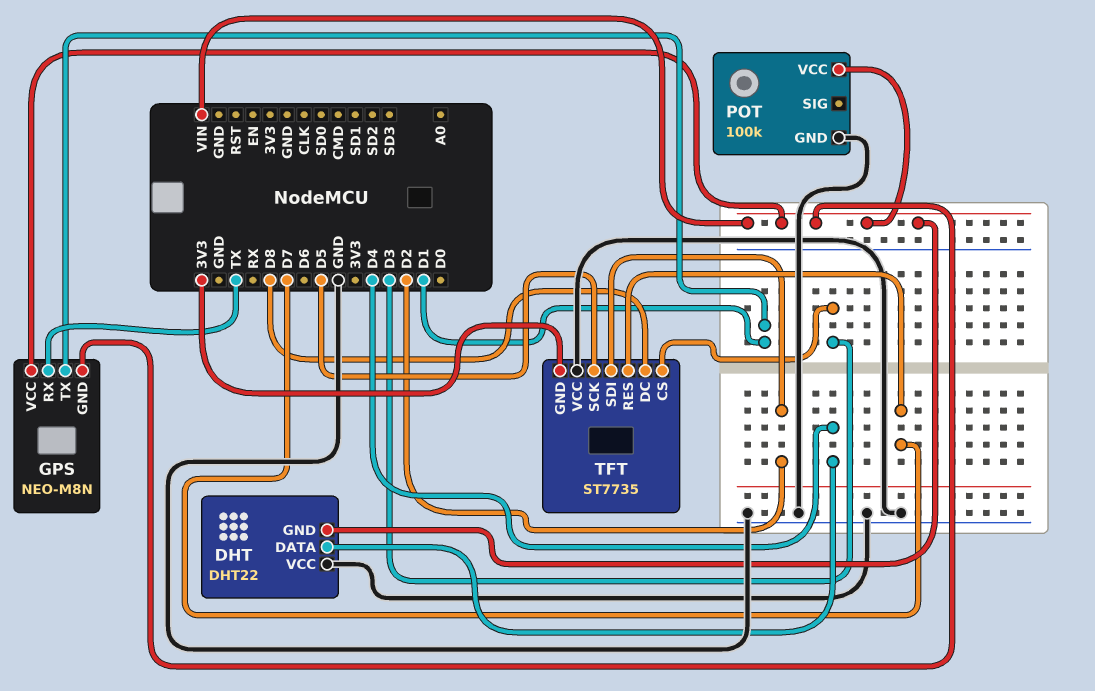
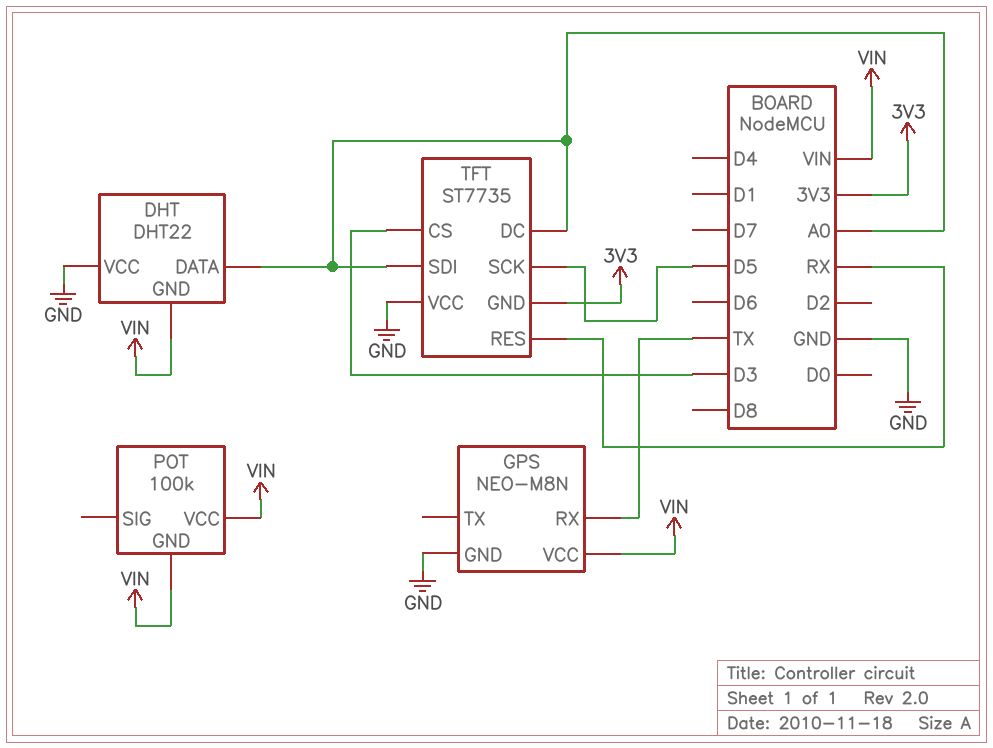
DHT pin DATA: D4 -> A0
GPS pin GND: VIN -> GND
GPS pin TX: D1 -> none
POT pin GND: GND -> VIN
TFT pin DC: D8 -> A0
TFT pin RES: D7 -> RX
TFT pin SDI: D2 -> A0

